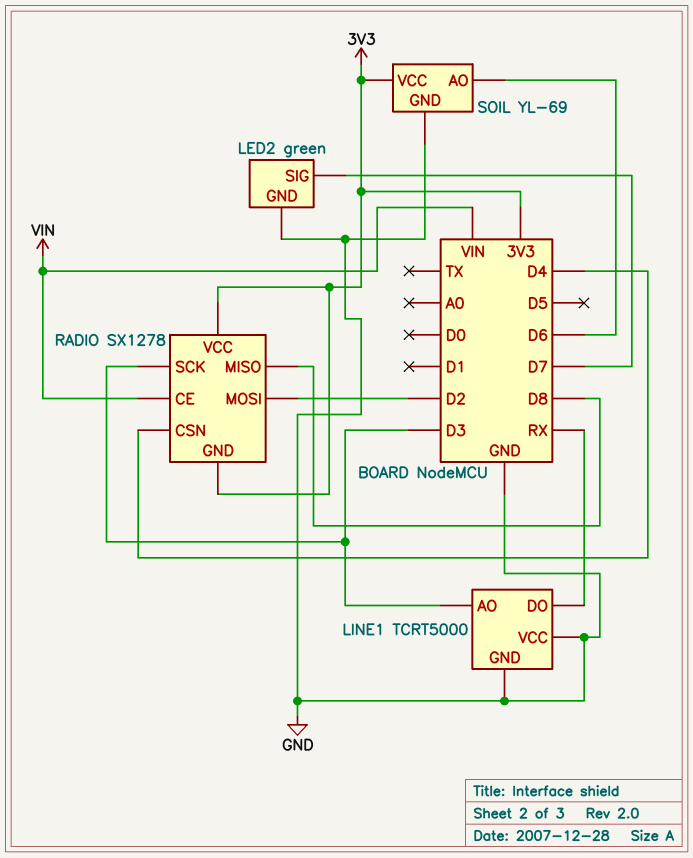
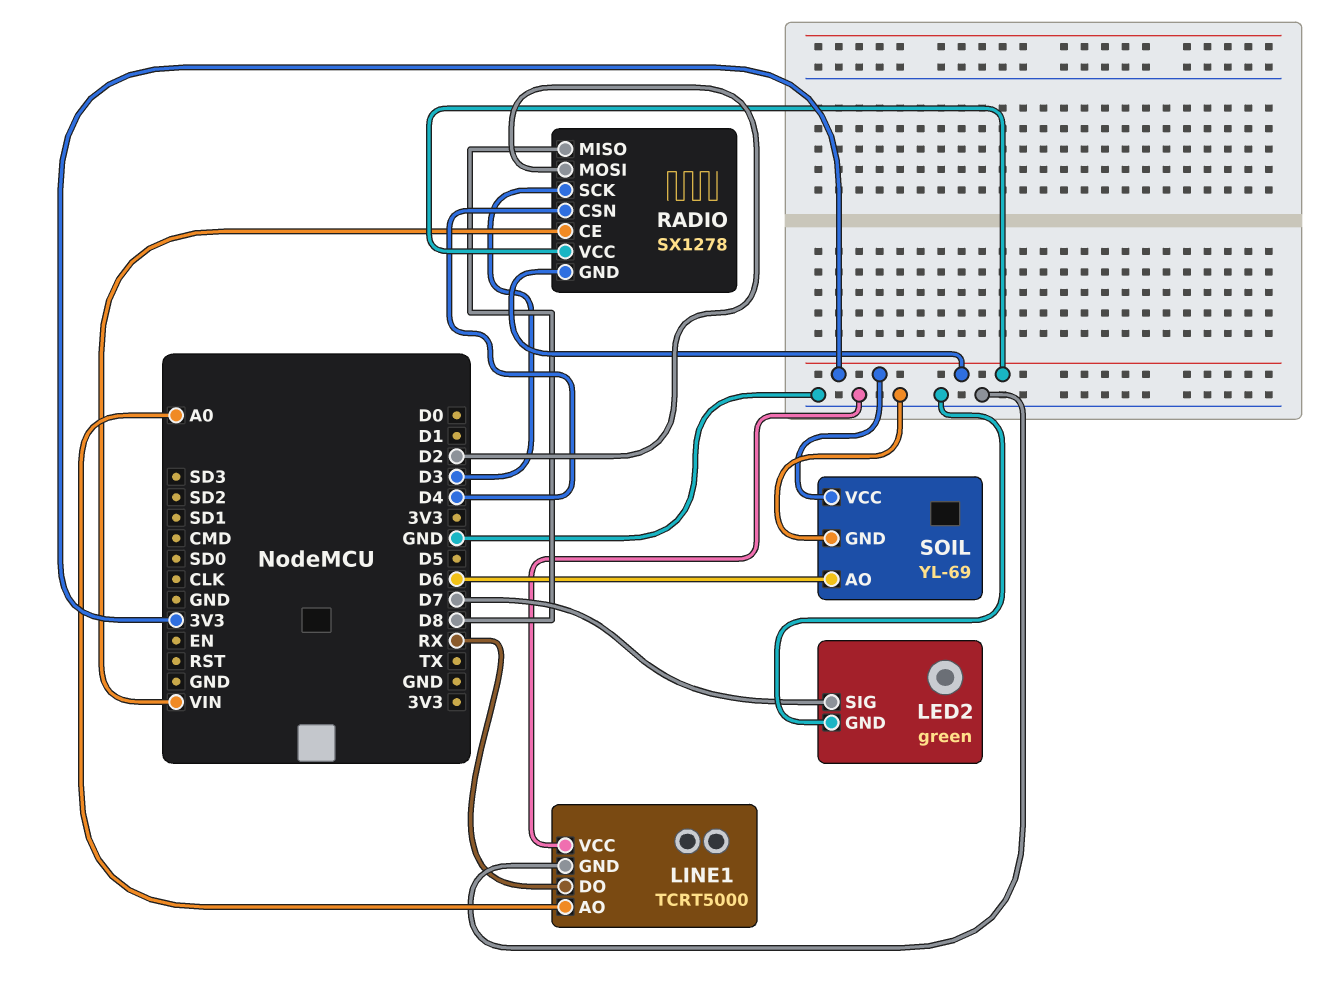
LINE1 pin AO: D3 -> A0

